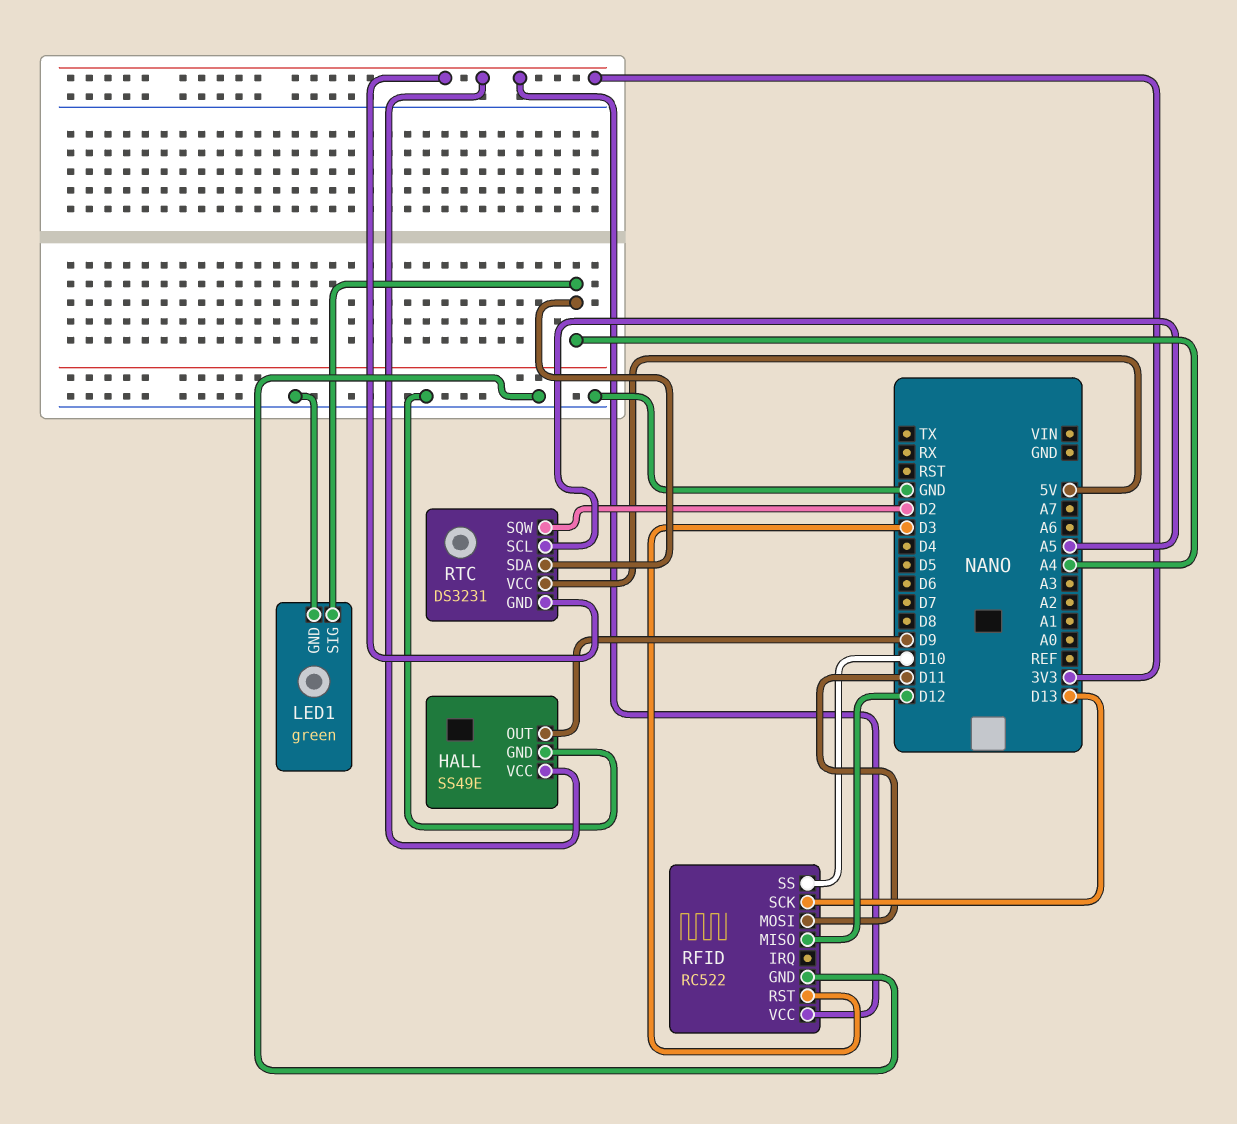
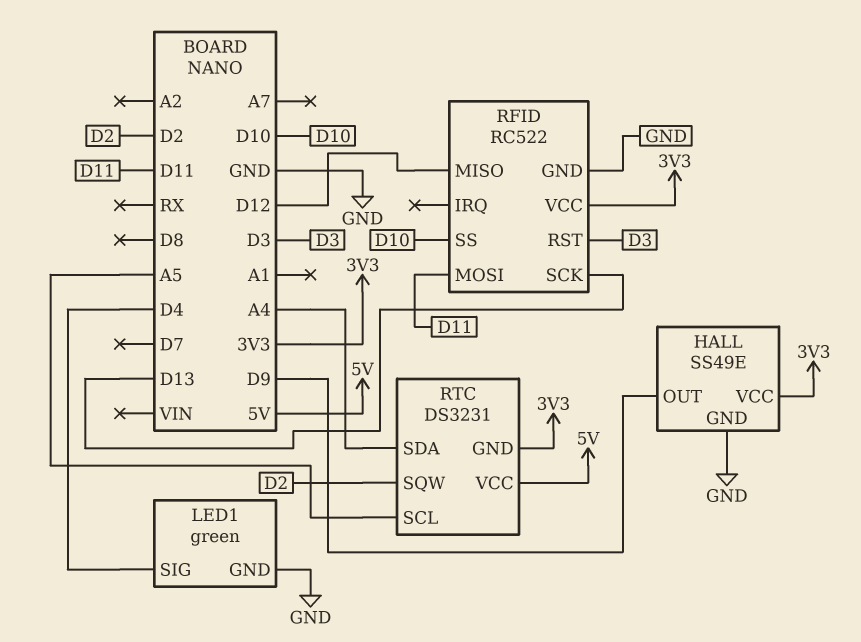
LED1 pin SIG: A4 -> D4

